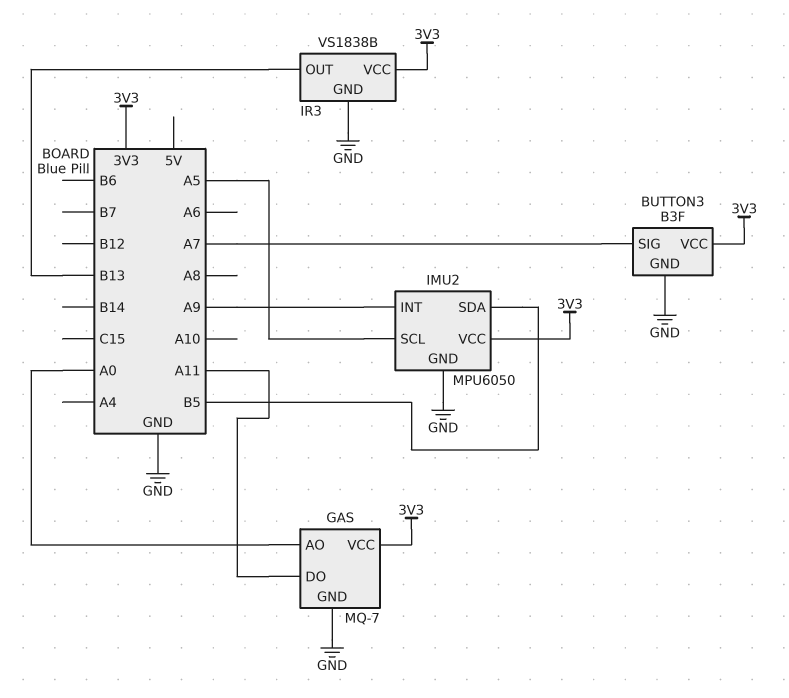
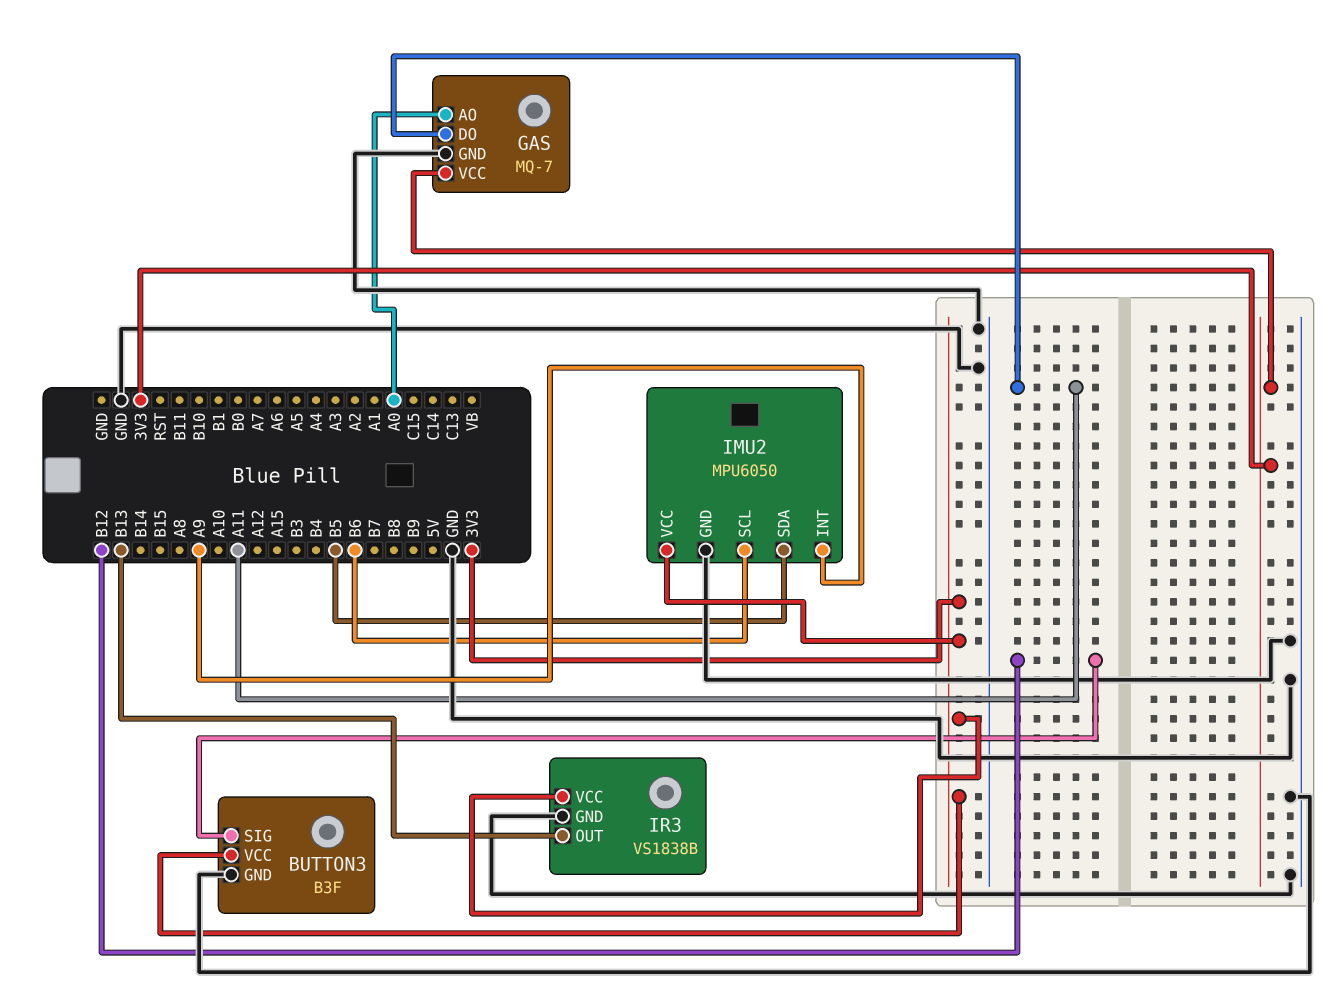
BUTTON3 pin SIG: A7 -> B12
IMU2 pin SCL: A5 -> B6

